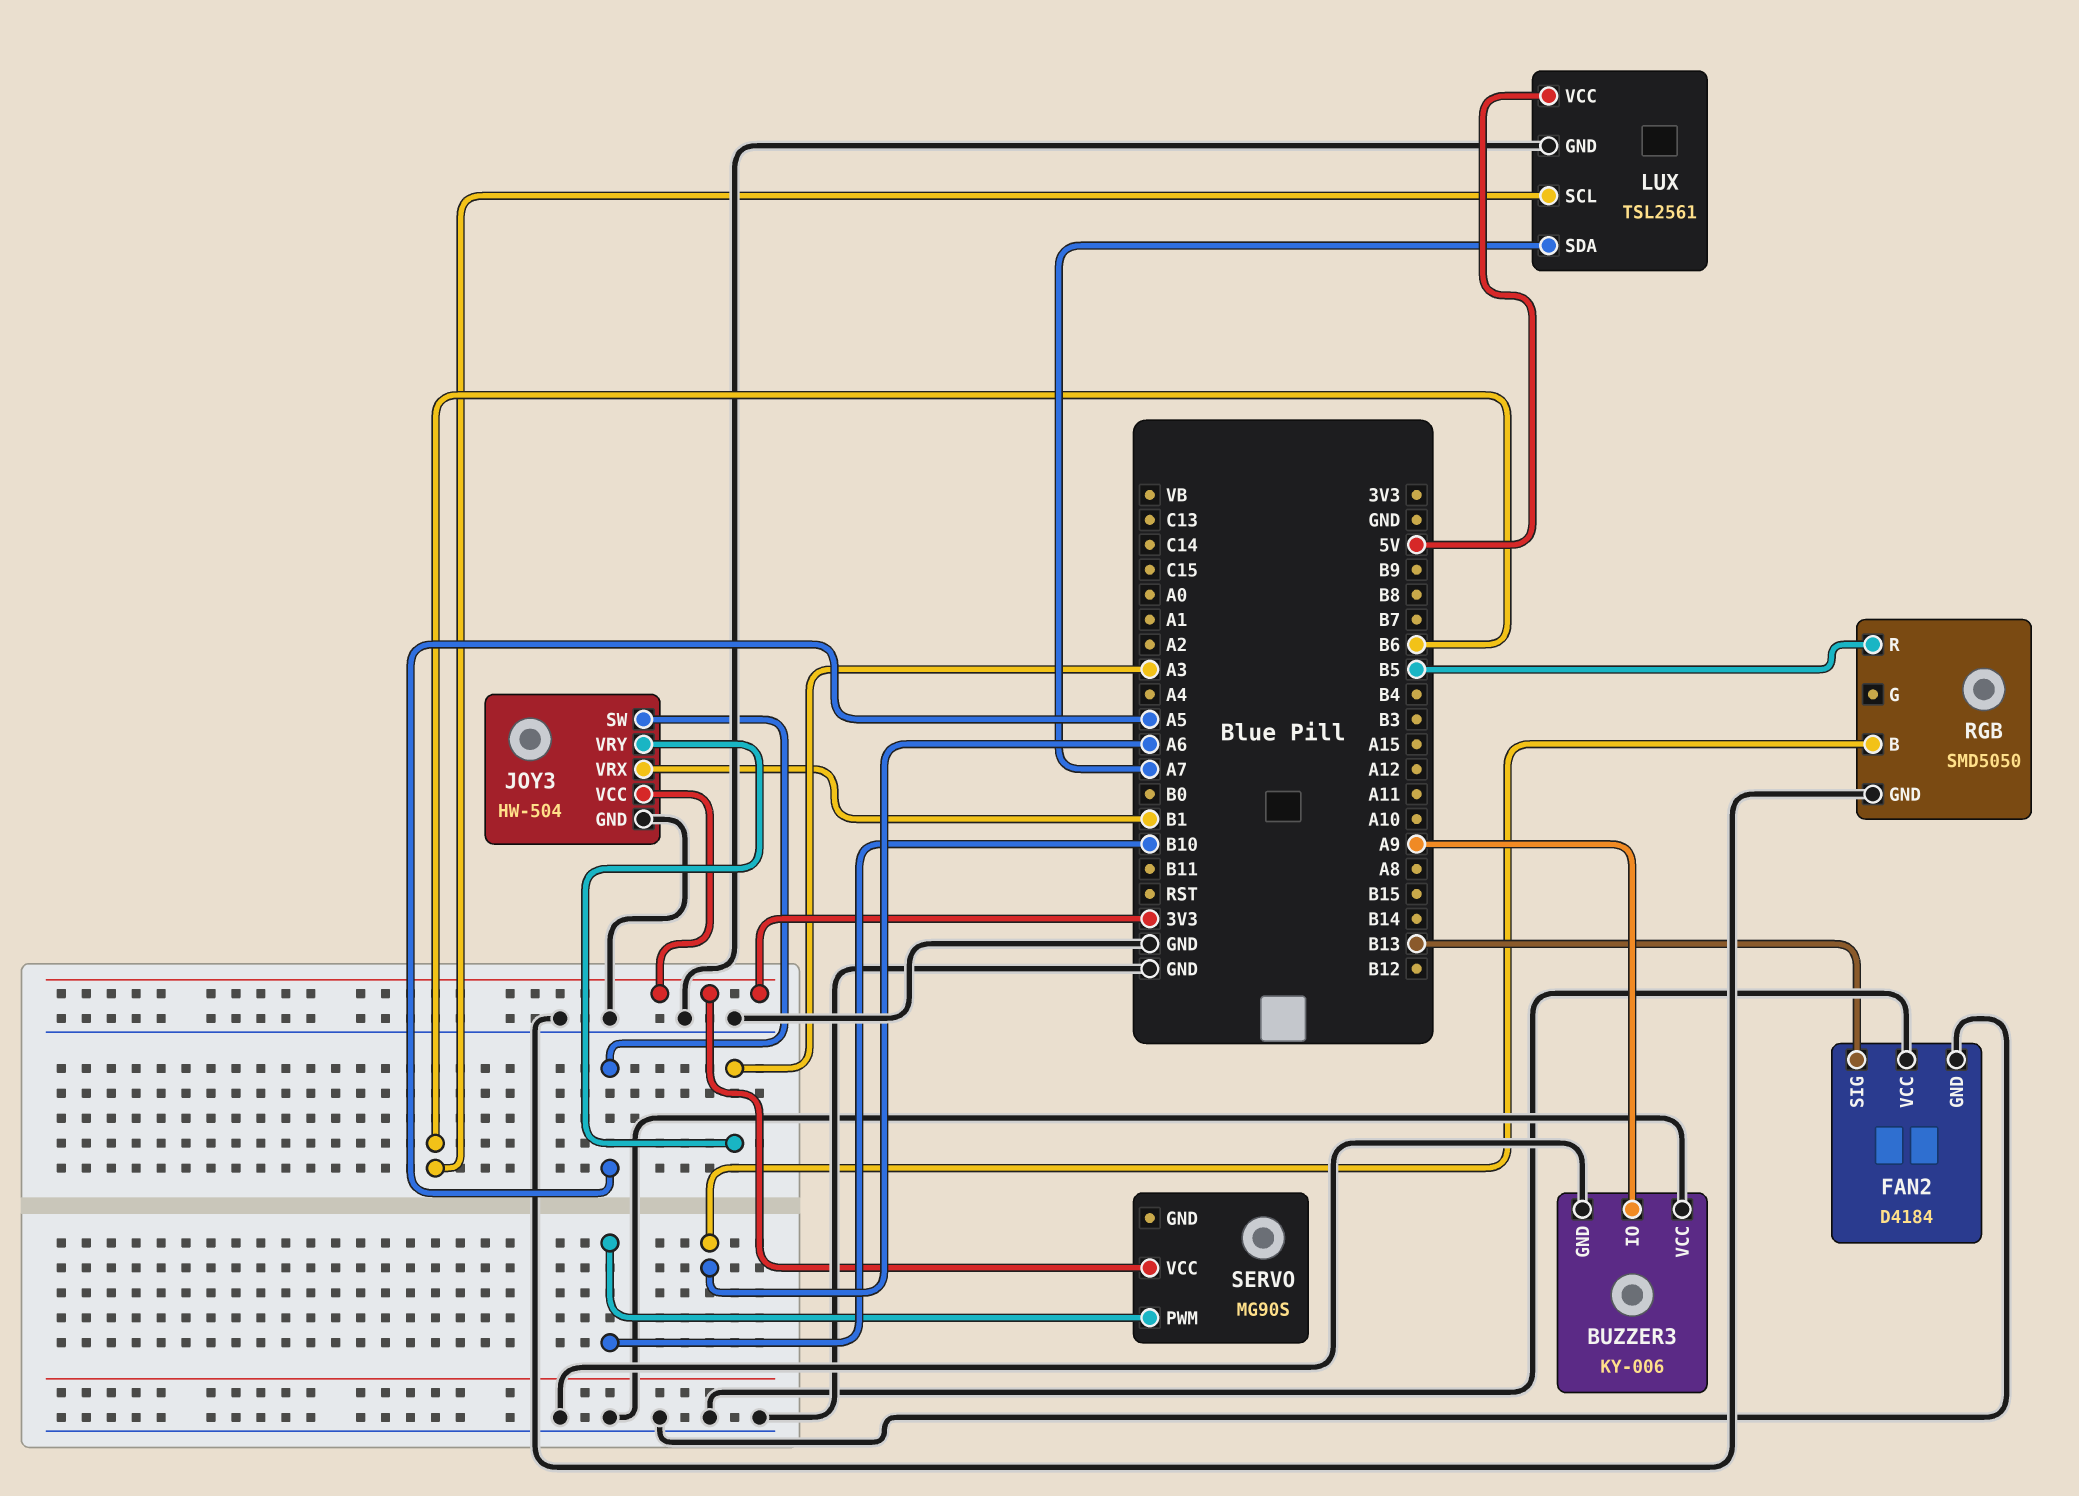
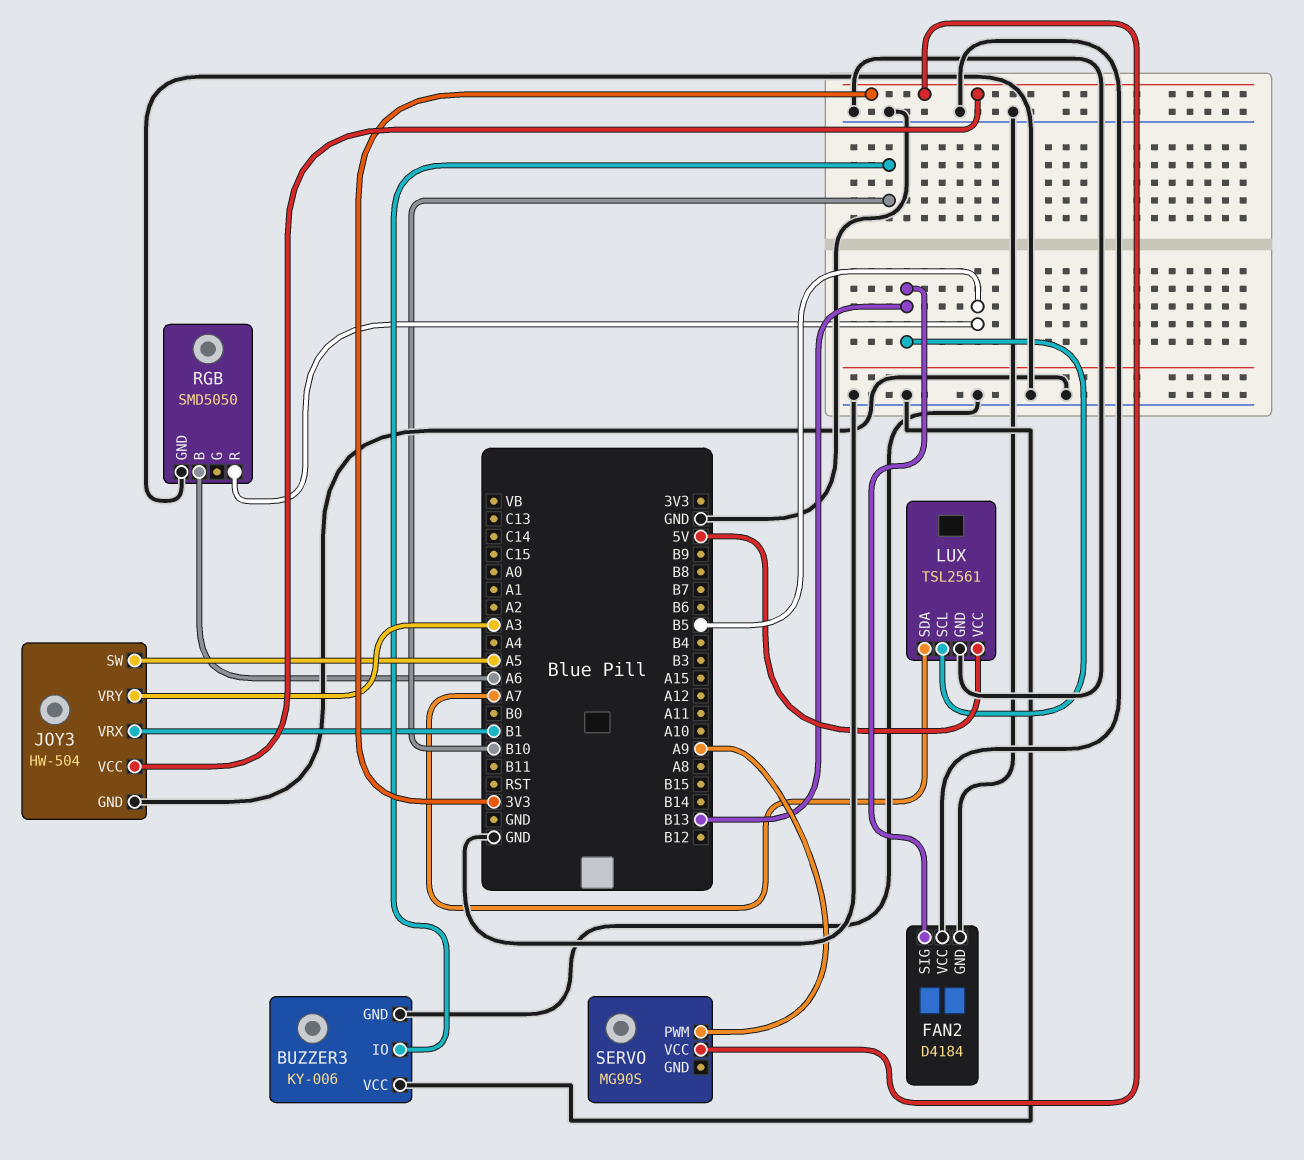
BUZZER3 pin IO: A9 -> B10
LUX pin SCL: B6 -> B13
SERVO pin PWM: B10 -> A9

